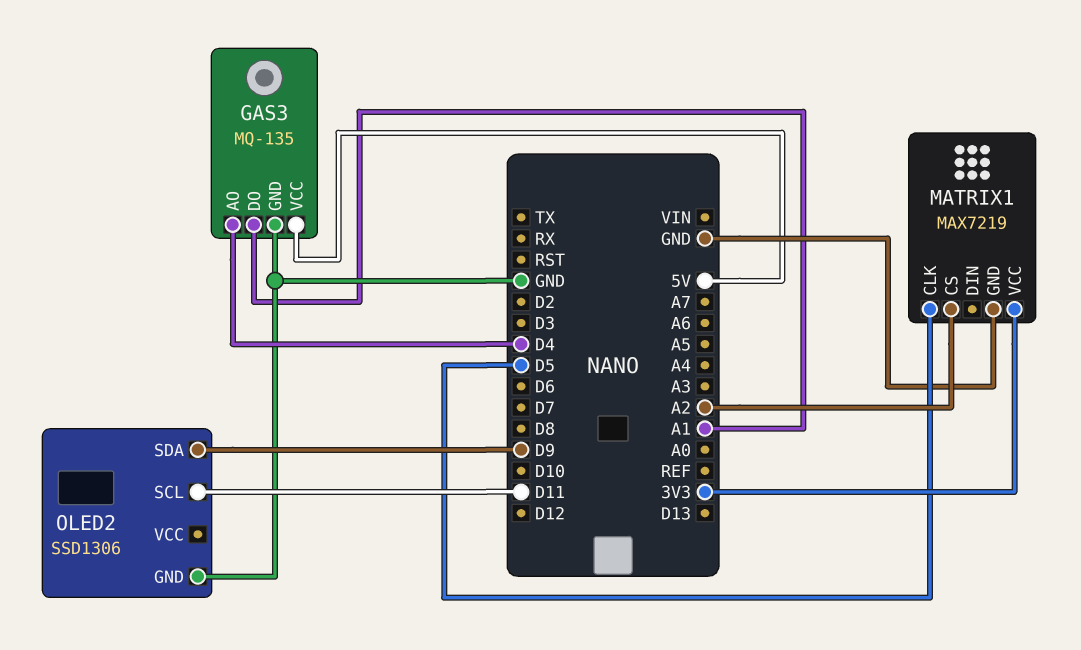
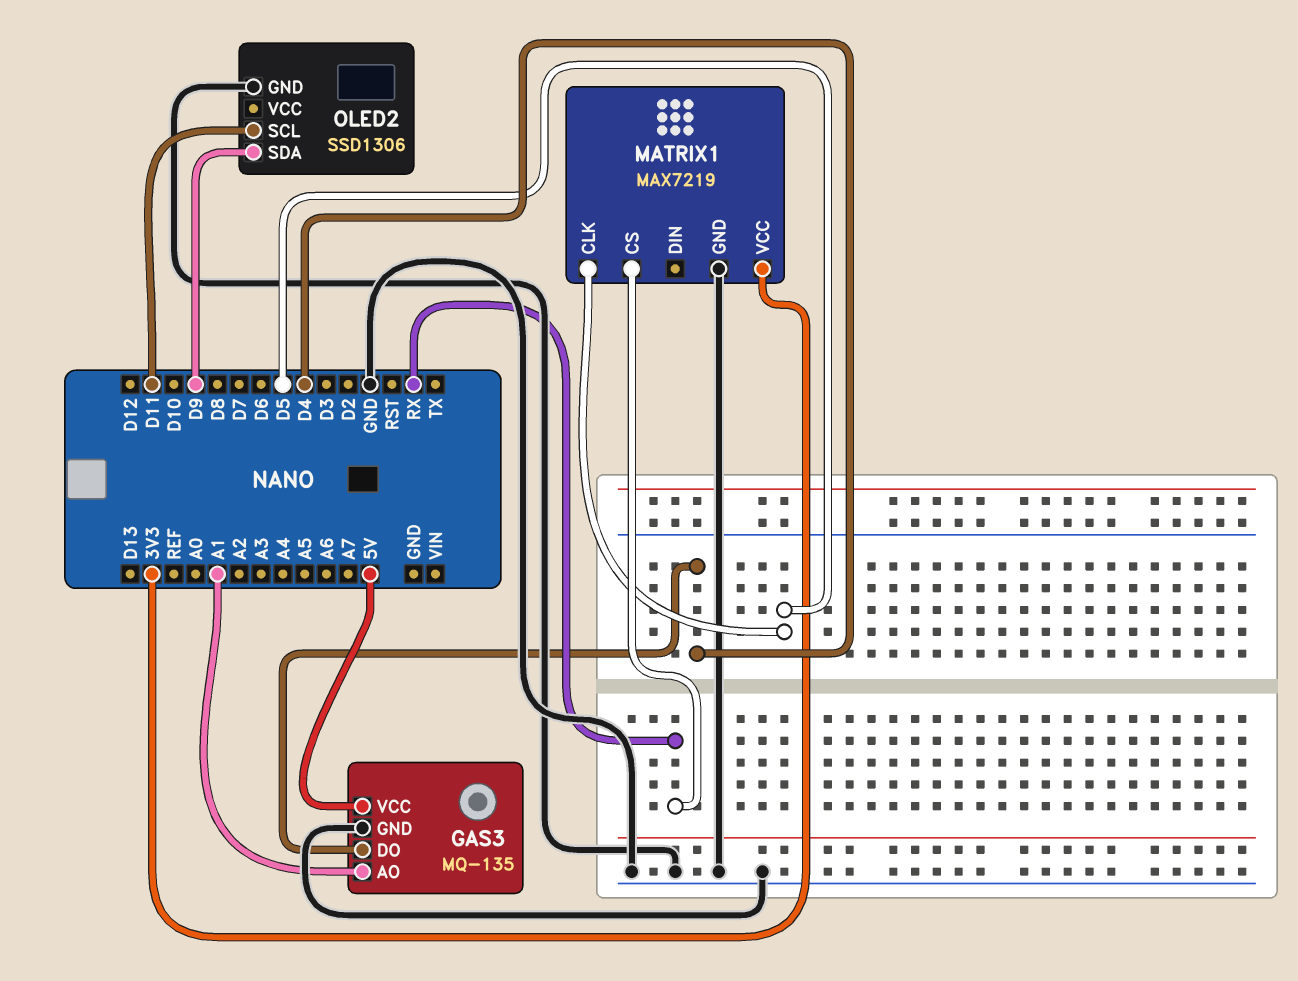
GAS3 pin AO: D4 -> A1
GAS3 pin DO: A1 -> D4
MATRIX1 pin CS: A2 -> RX

